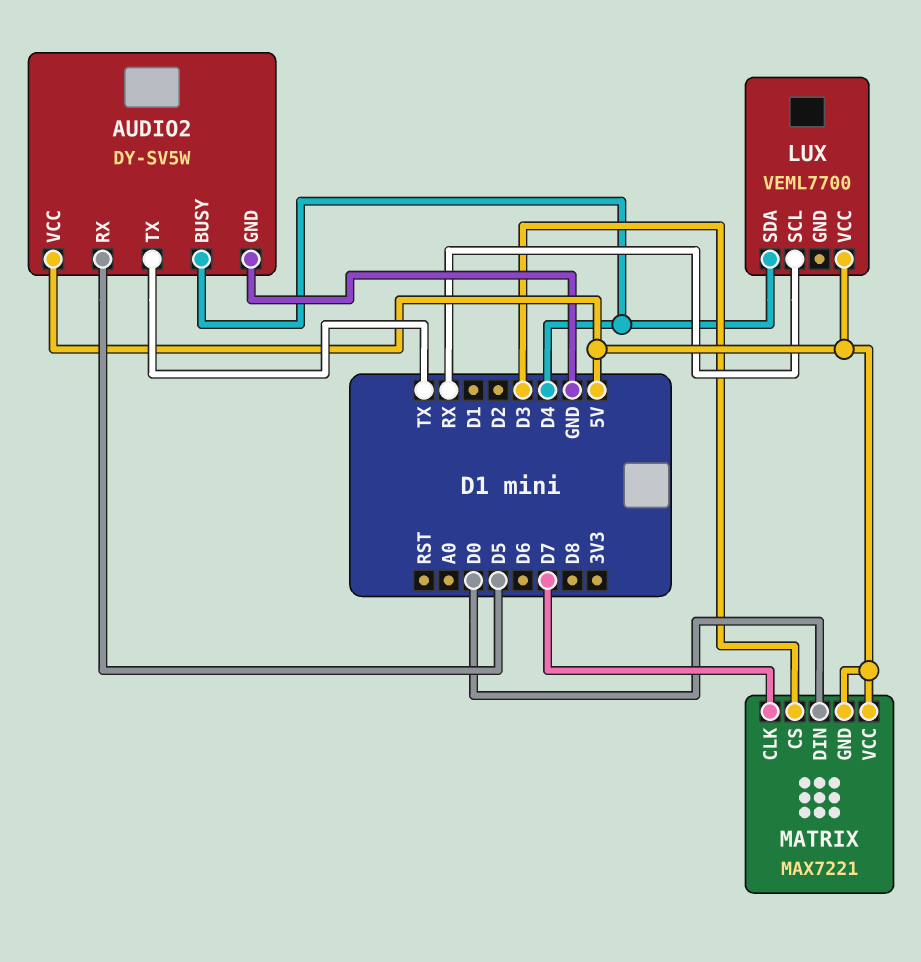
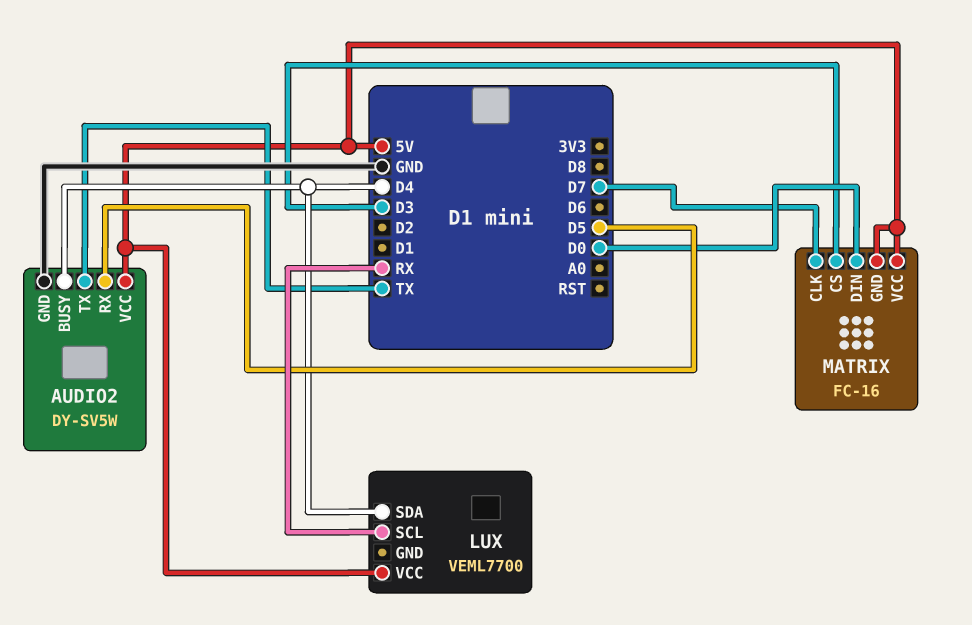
MATRIX: MAX7221 -> FC-16

